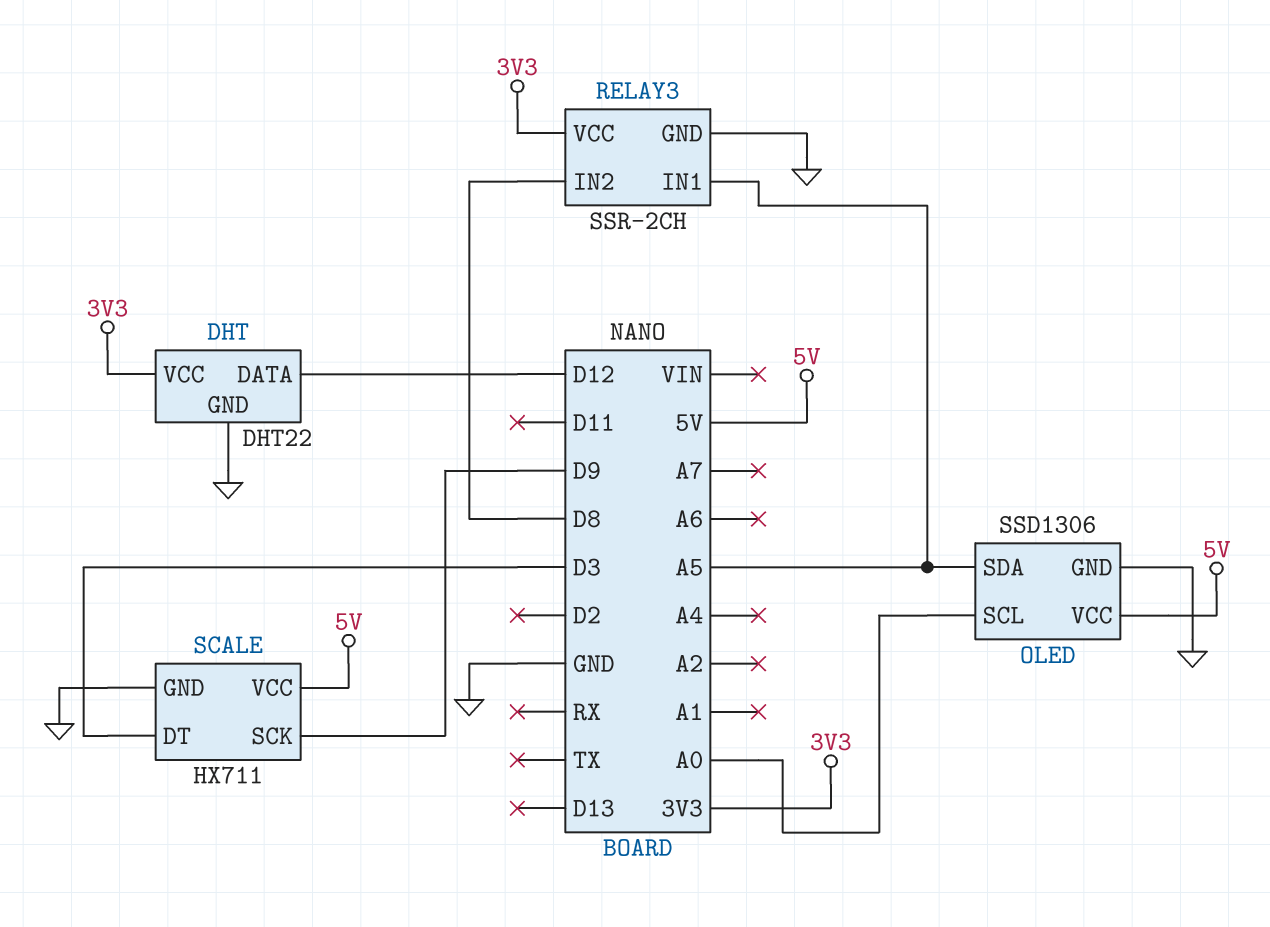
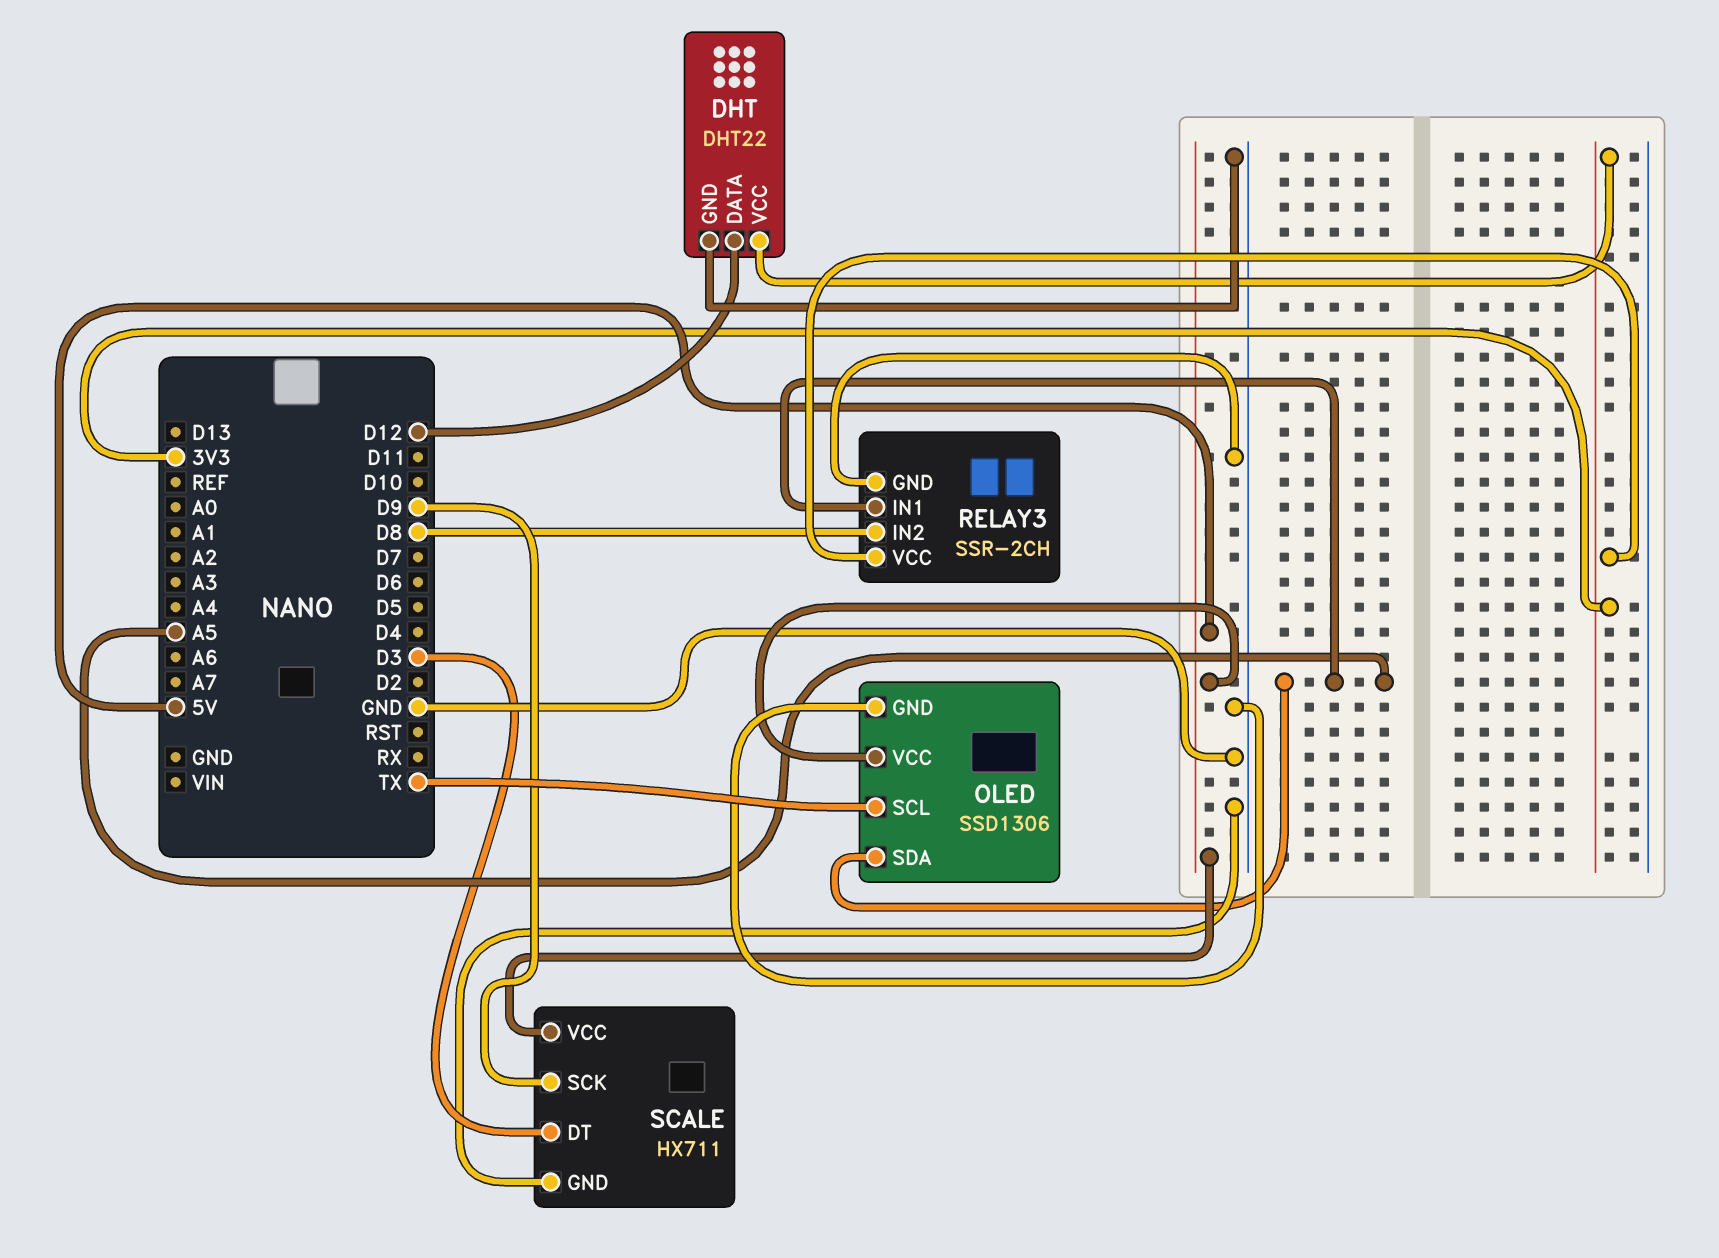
OLED pin SCL: A0 -> TX

